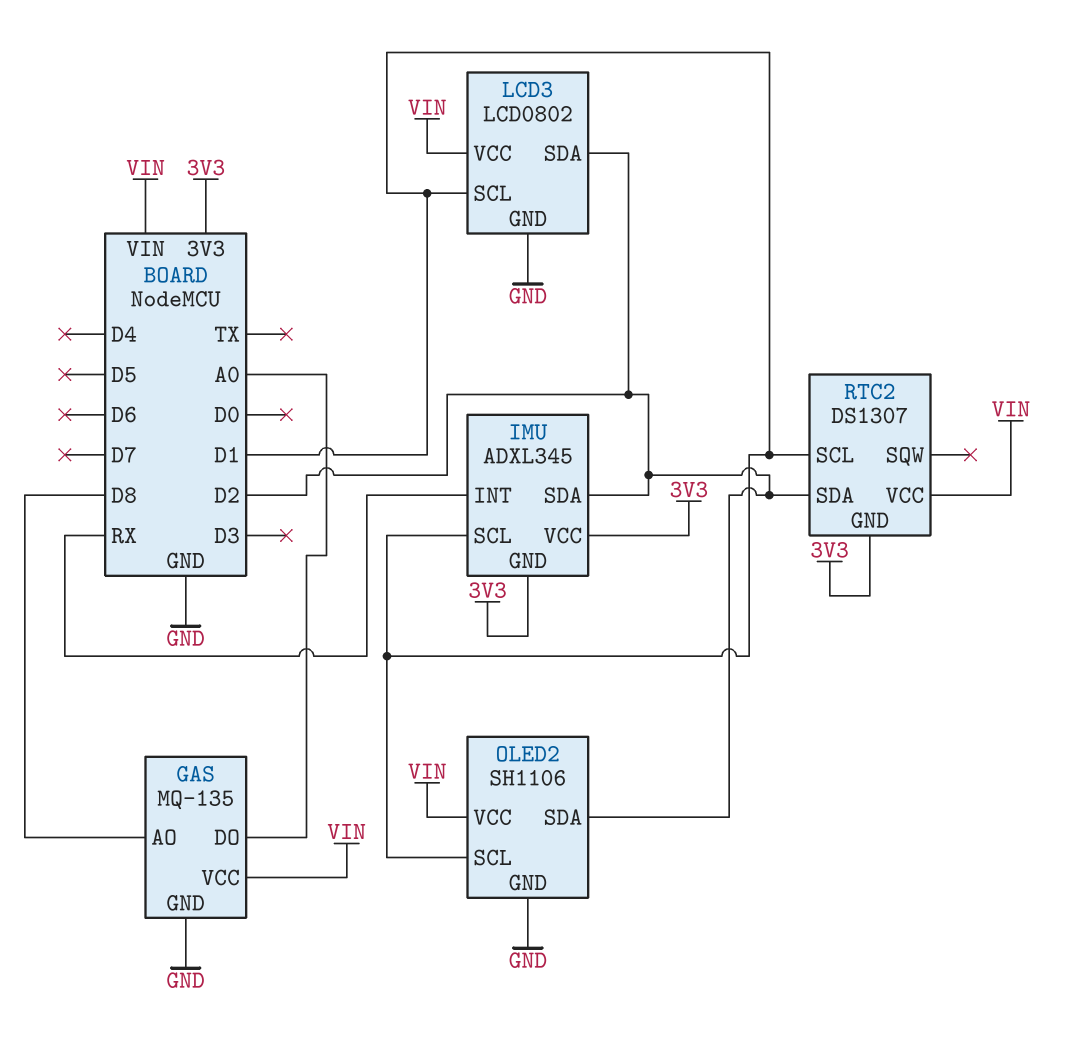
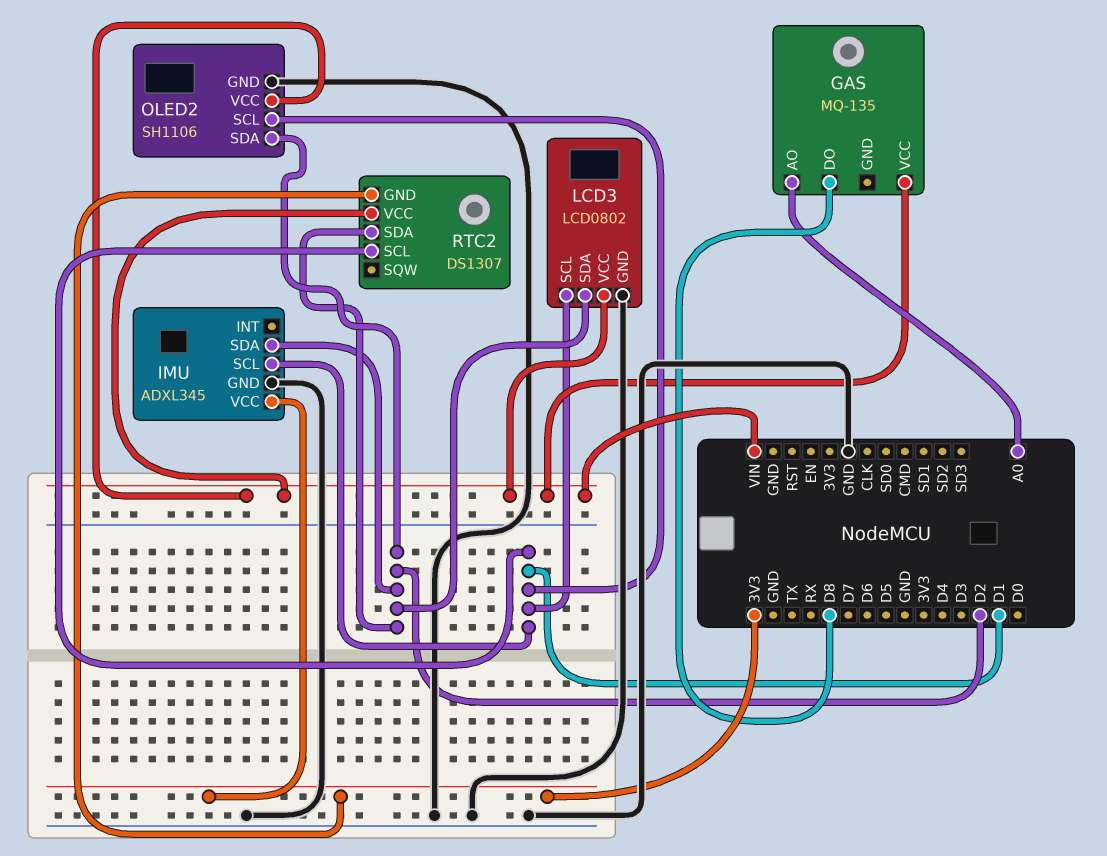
GAS pin AO: D8 -> A0
GAS pin DO: A0 -> D8
GAS pin GND: GND -> none
IMU pin GND: 3V3 -> GND
IMU pin INT: RX -> none

